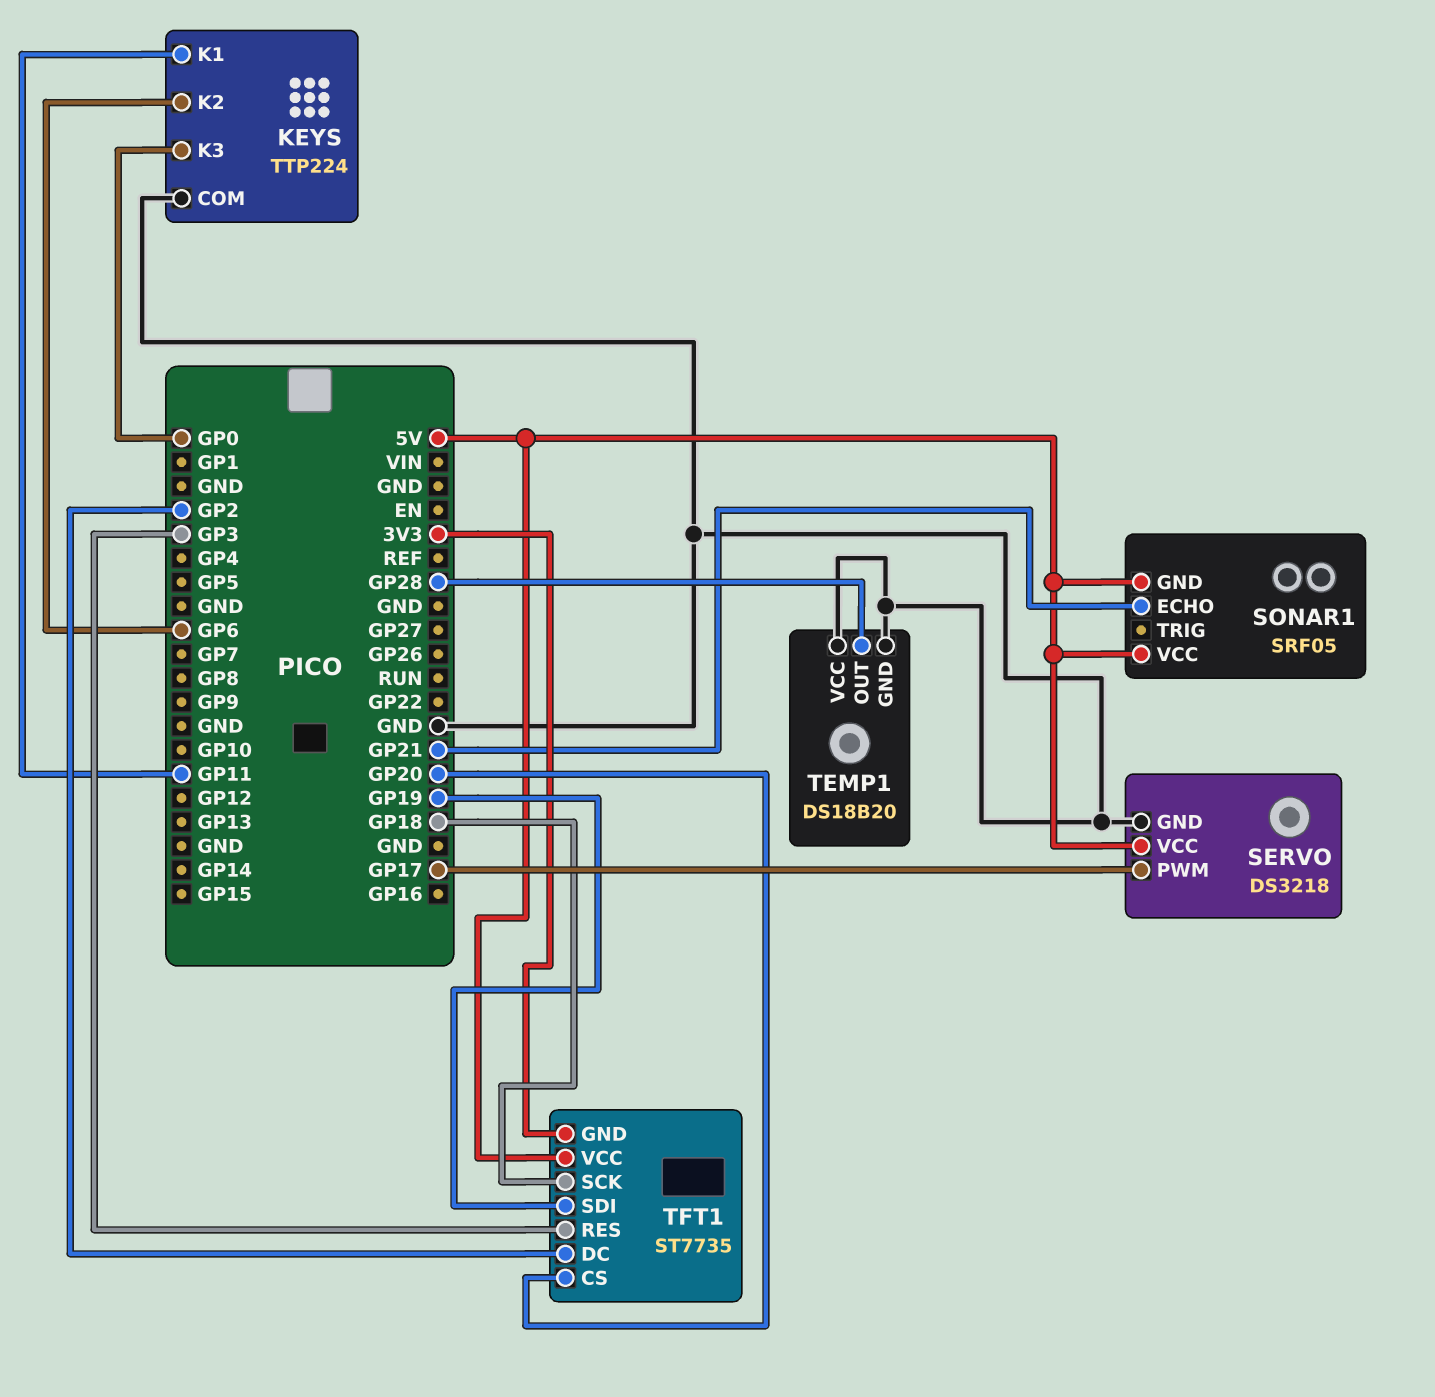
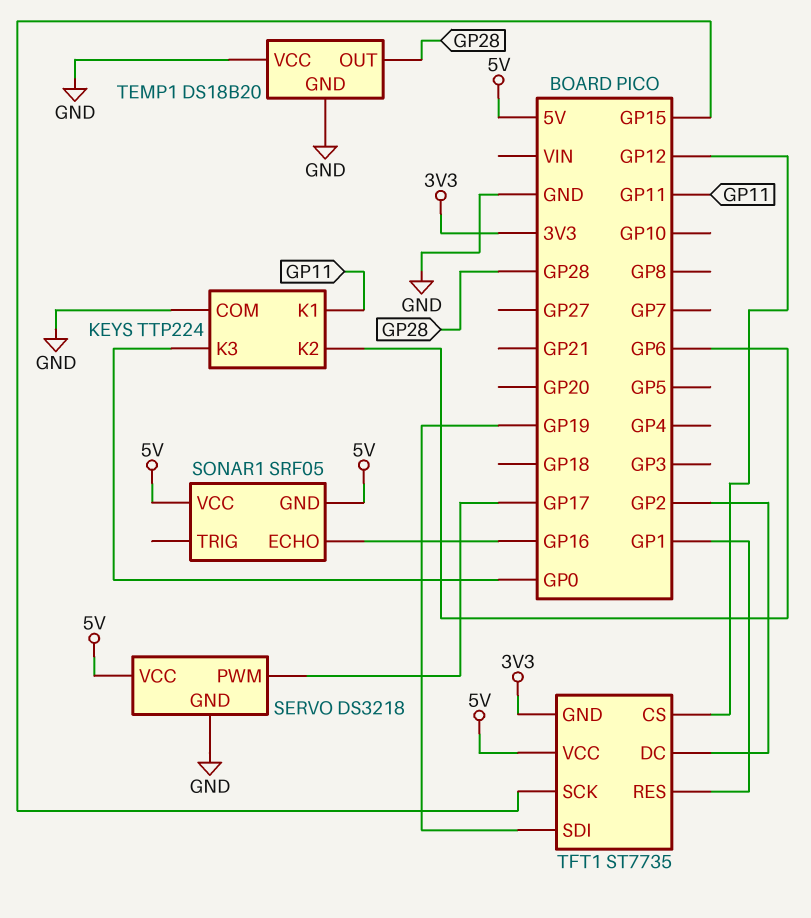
SONAR1 pin ECHO: GP21 -> GP16
TFT1 pin CS: GP20 -> GP12
TFT1 pin RES: GP3 -> GP1
TFT1 pin SCK: GP18 -> GP15

